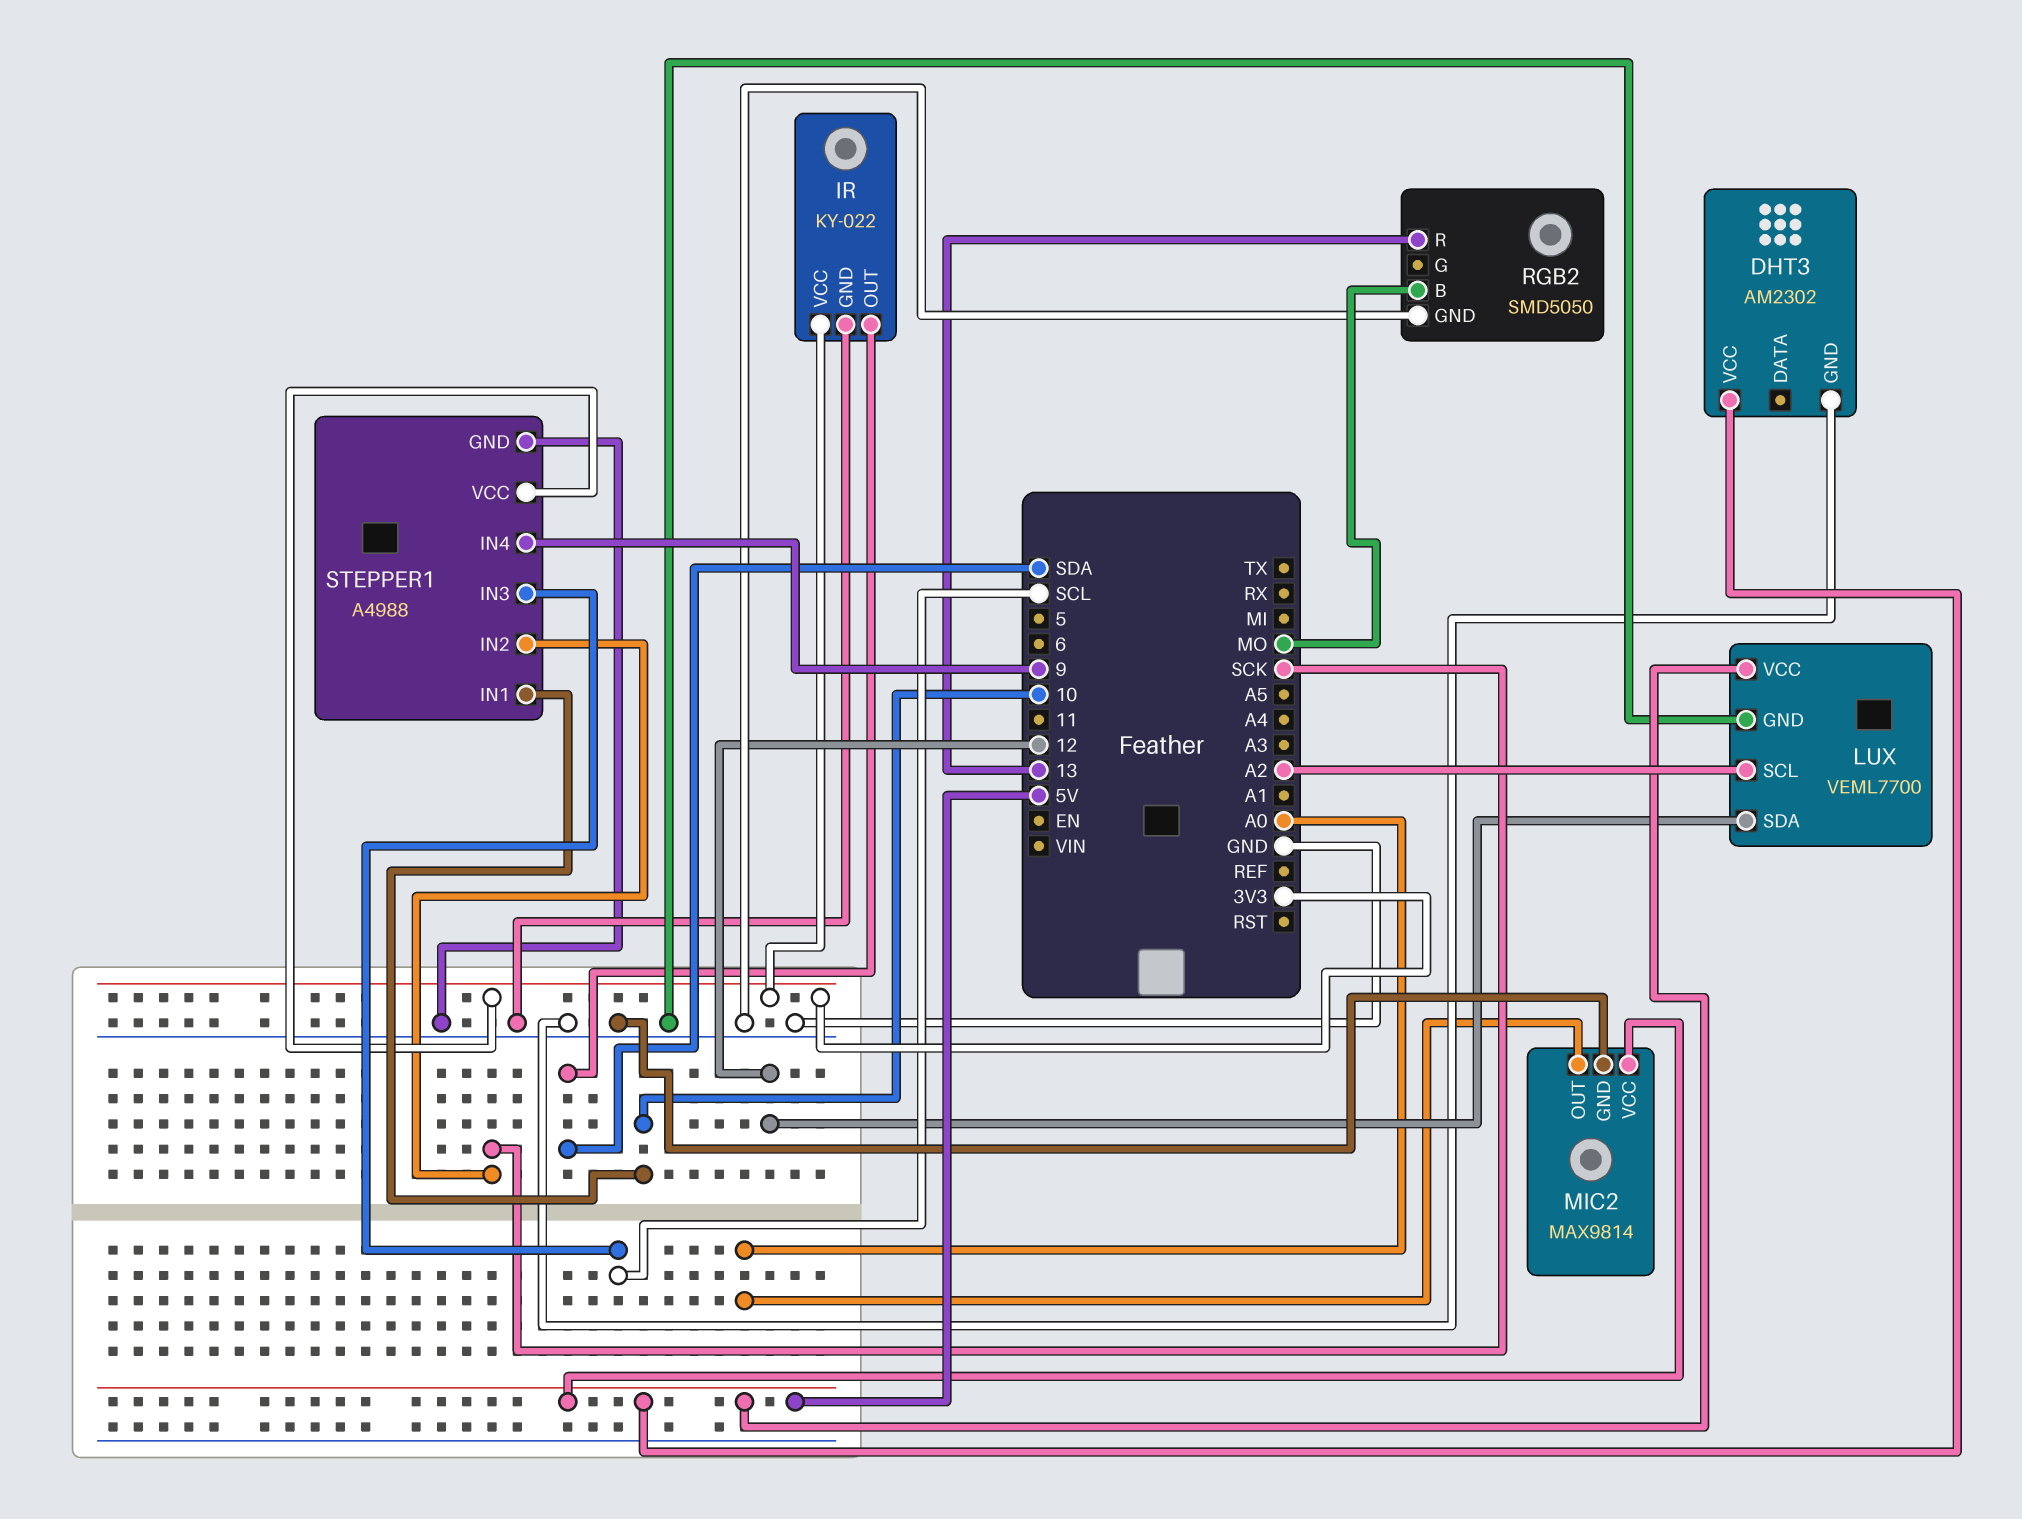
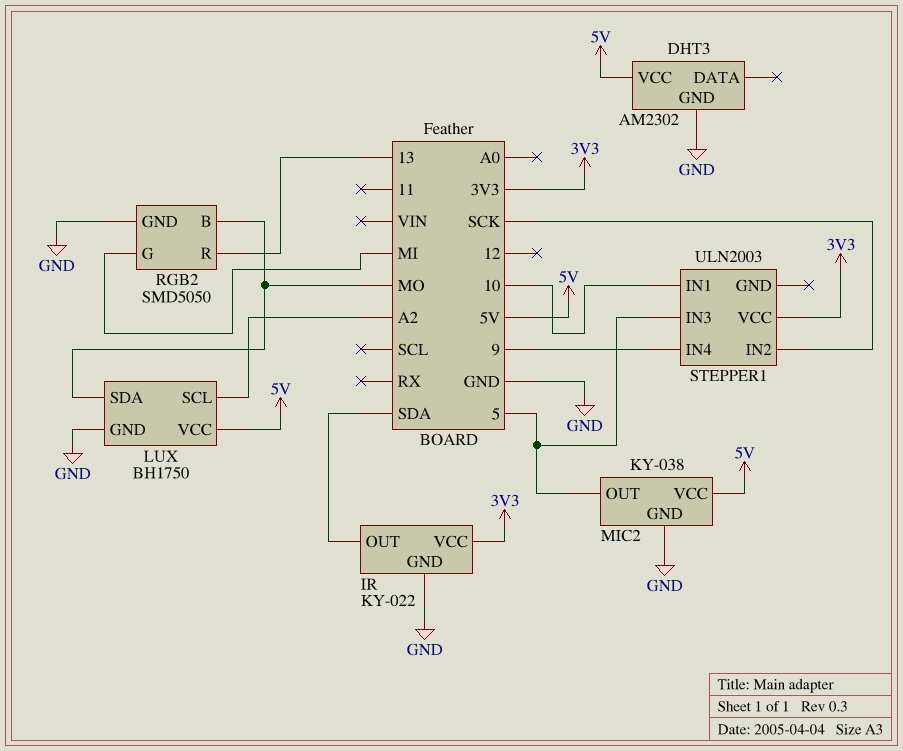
LUX: VEML7700 -> BH1750
LUX pin SDA: 12 -> MO
MIC2: MAX9814 -> KY-038
MIC2 pin OUT: A0 -> 5
RGB2 pin G: none -> MI
STEPPER1: A4988 -> ULN2003
STEPPER1 pin GND: GND -> none
STEPPER1 pin IN3: SCL -> 5

